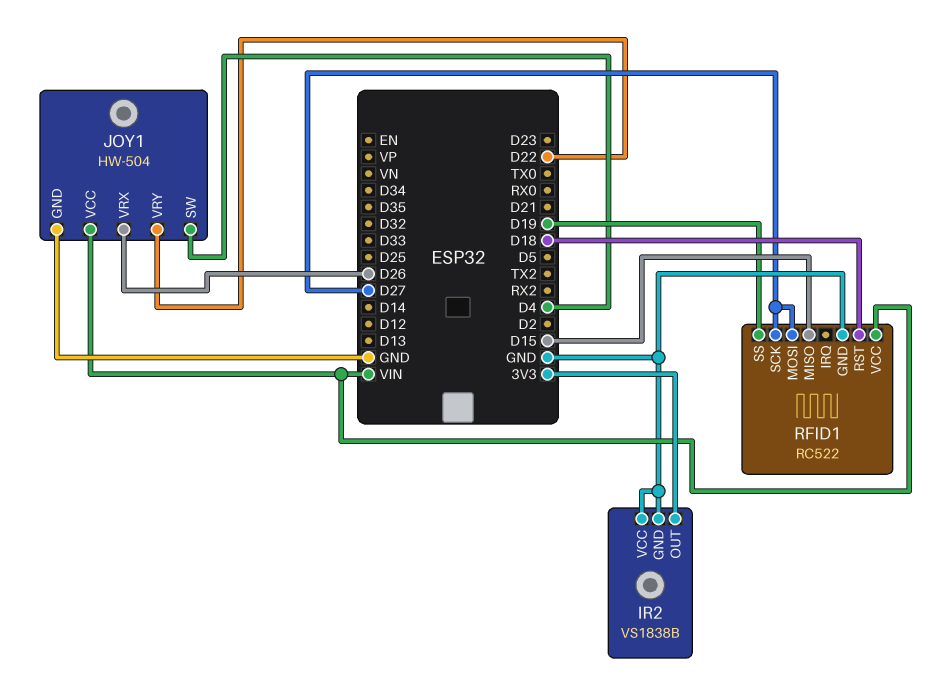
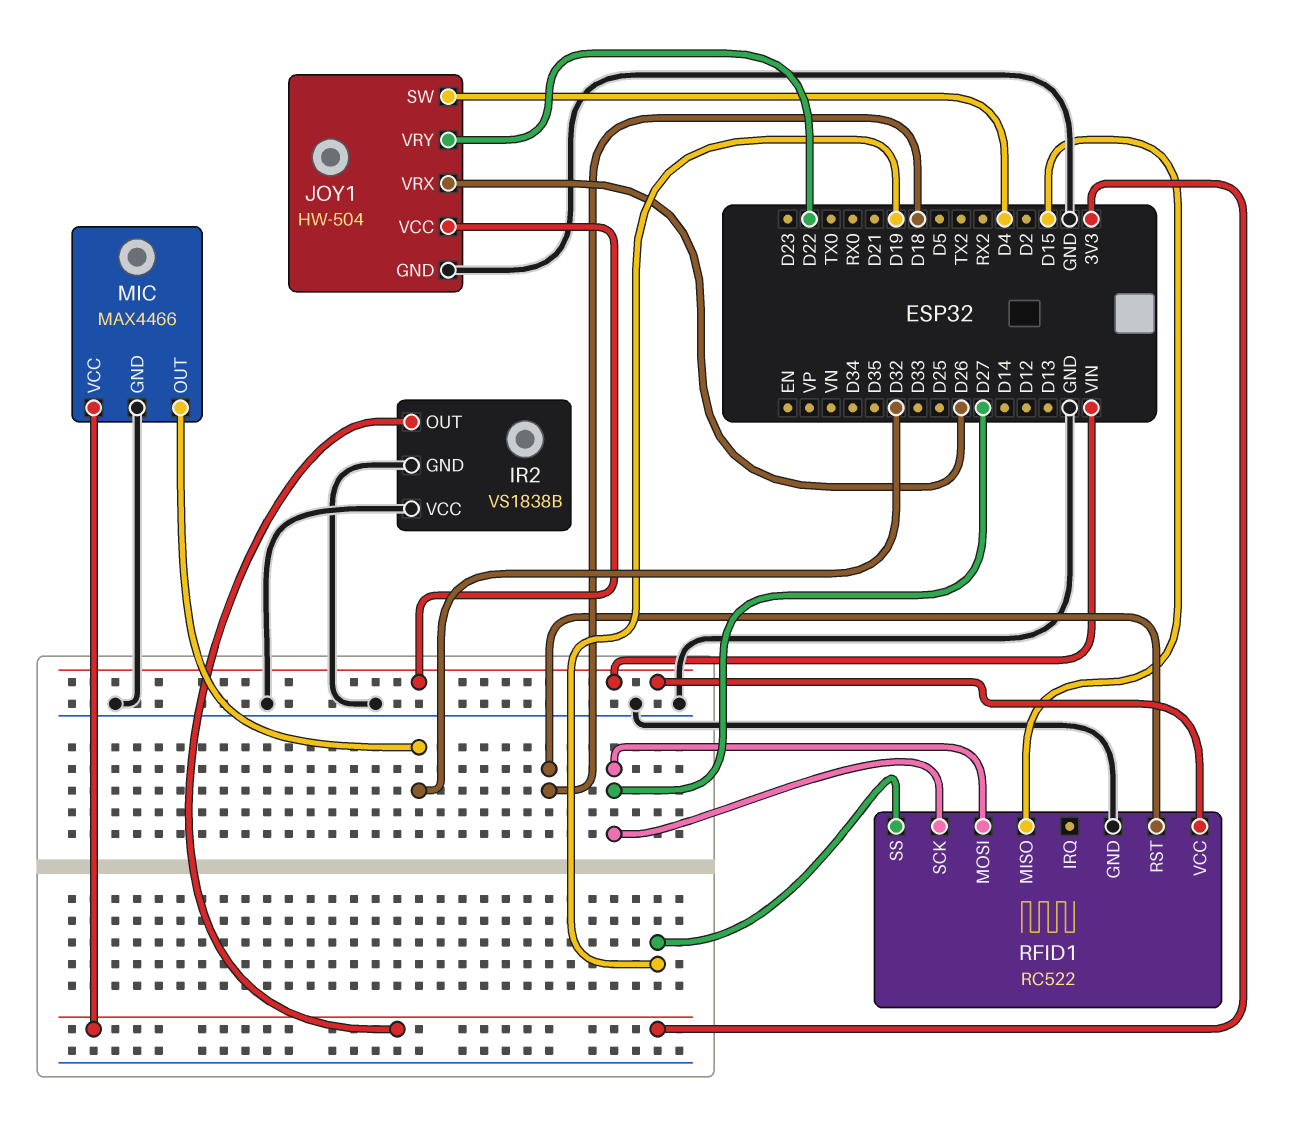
MIC: none -> MAX4466
MIC pin GND: none -> GND
MIC pin OUT: none -> D32
MIC pin VCC: none -> 3V3

